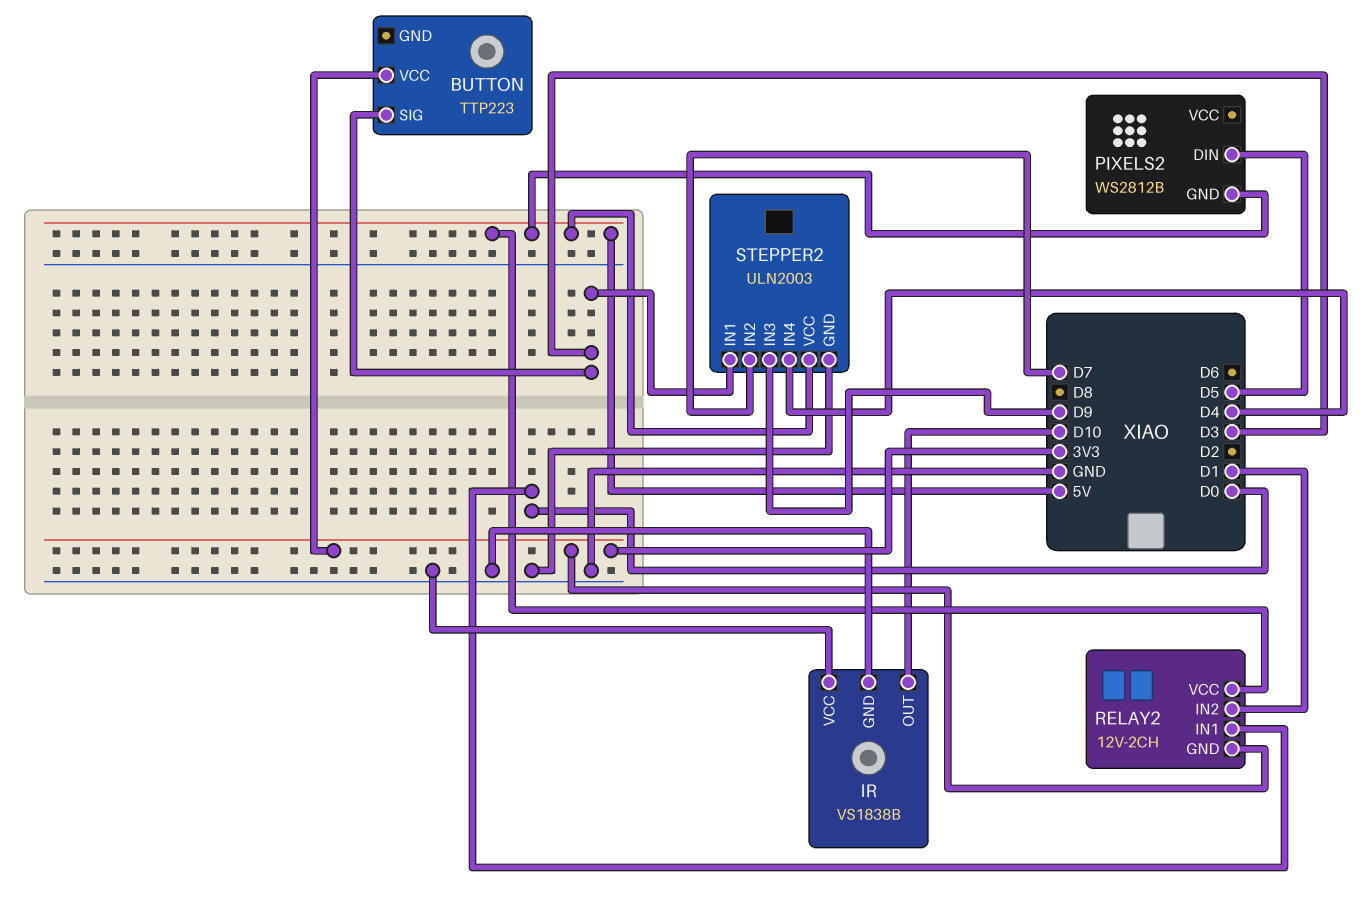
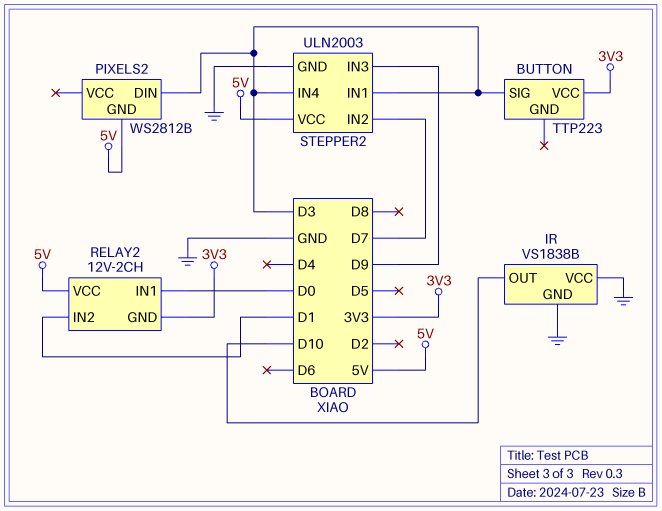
PIXELS2 pin DIN: D5 -> D3
STEPPER2 pin IN4: D4 -> D3

